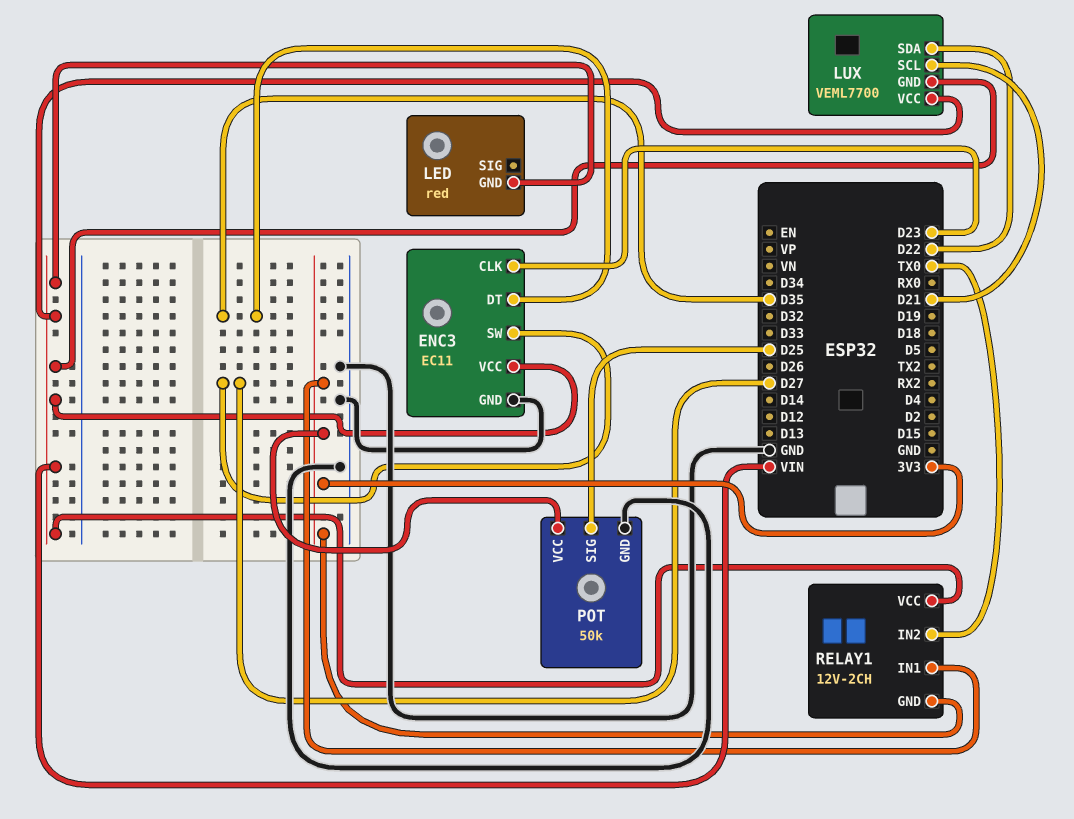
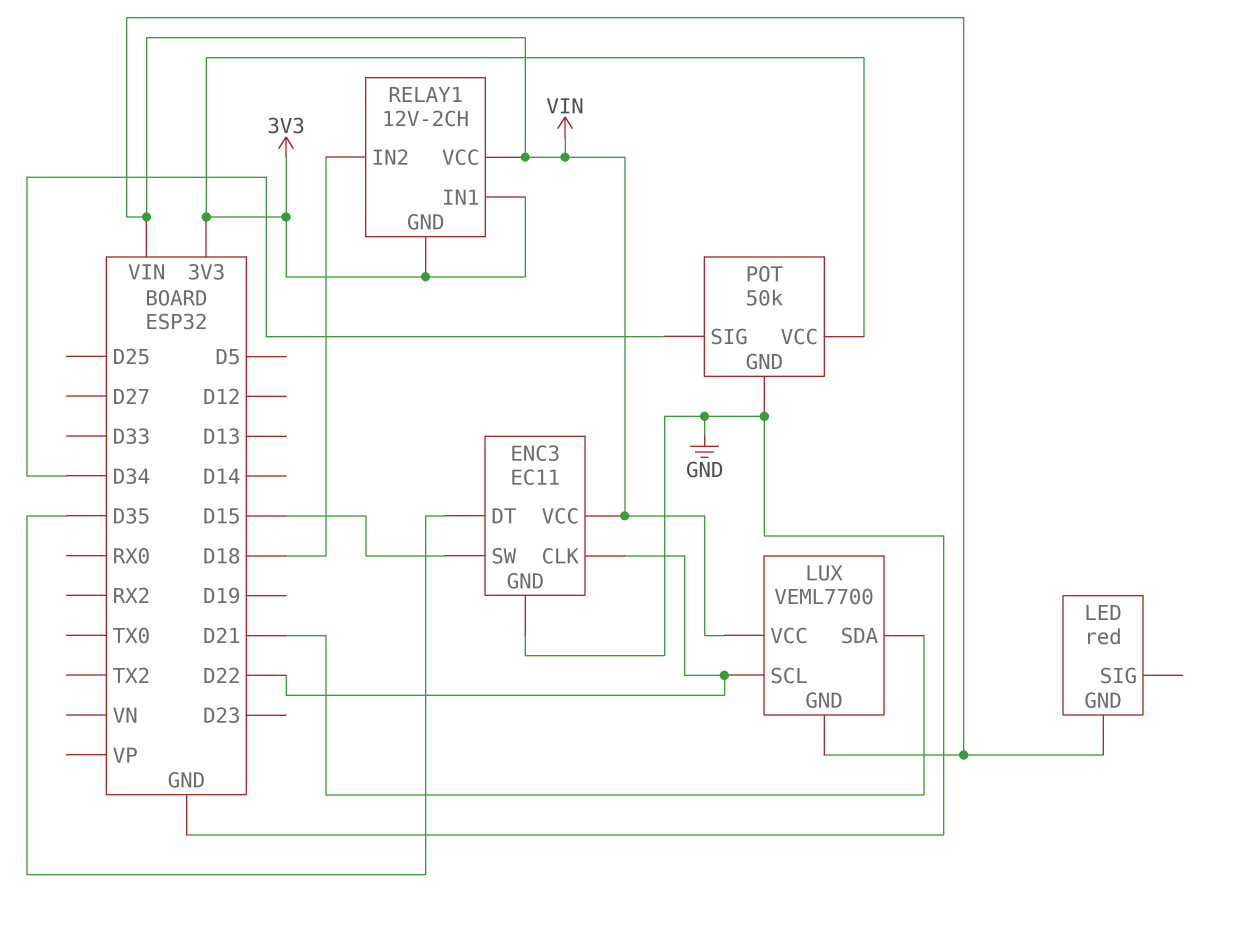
ENC3 pin CLK: D23 -> D22
ENC3 pin SW: D27 -> D15
LUX pin SCL: D21 -> D22
LUX pin SDA: D22 -> D21
POT pin SIG: D25 -> D34
RELAY1 pin IN2: TX0 -> D18

